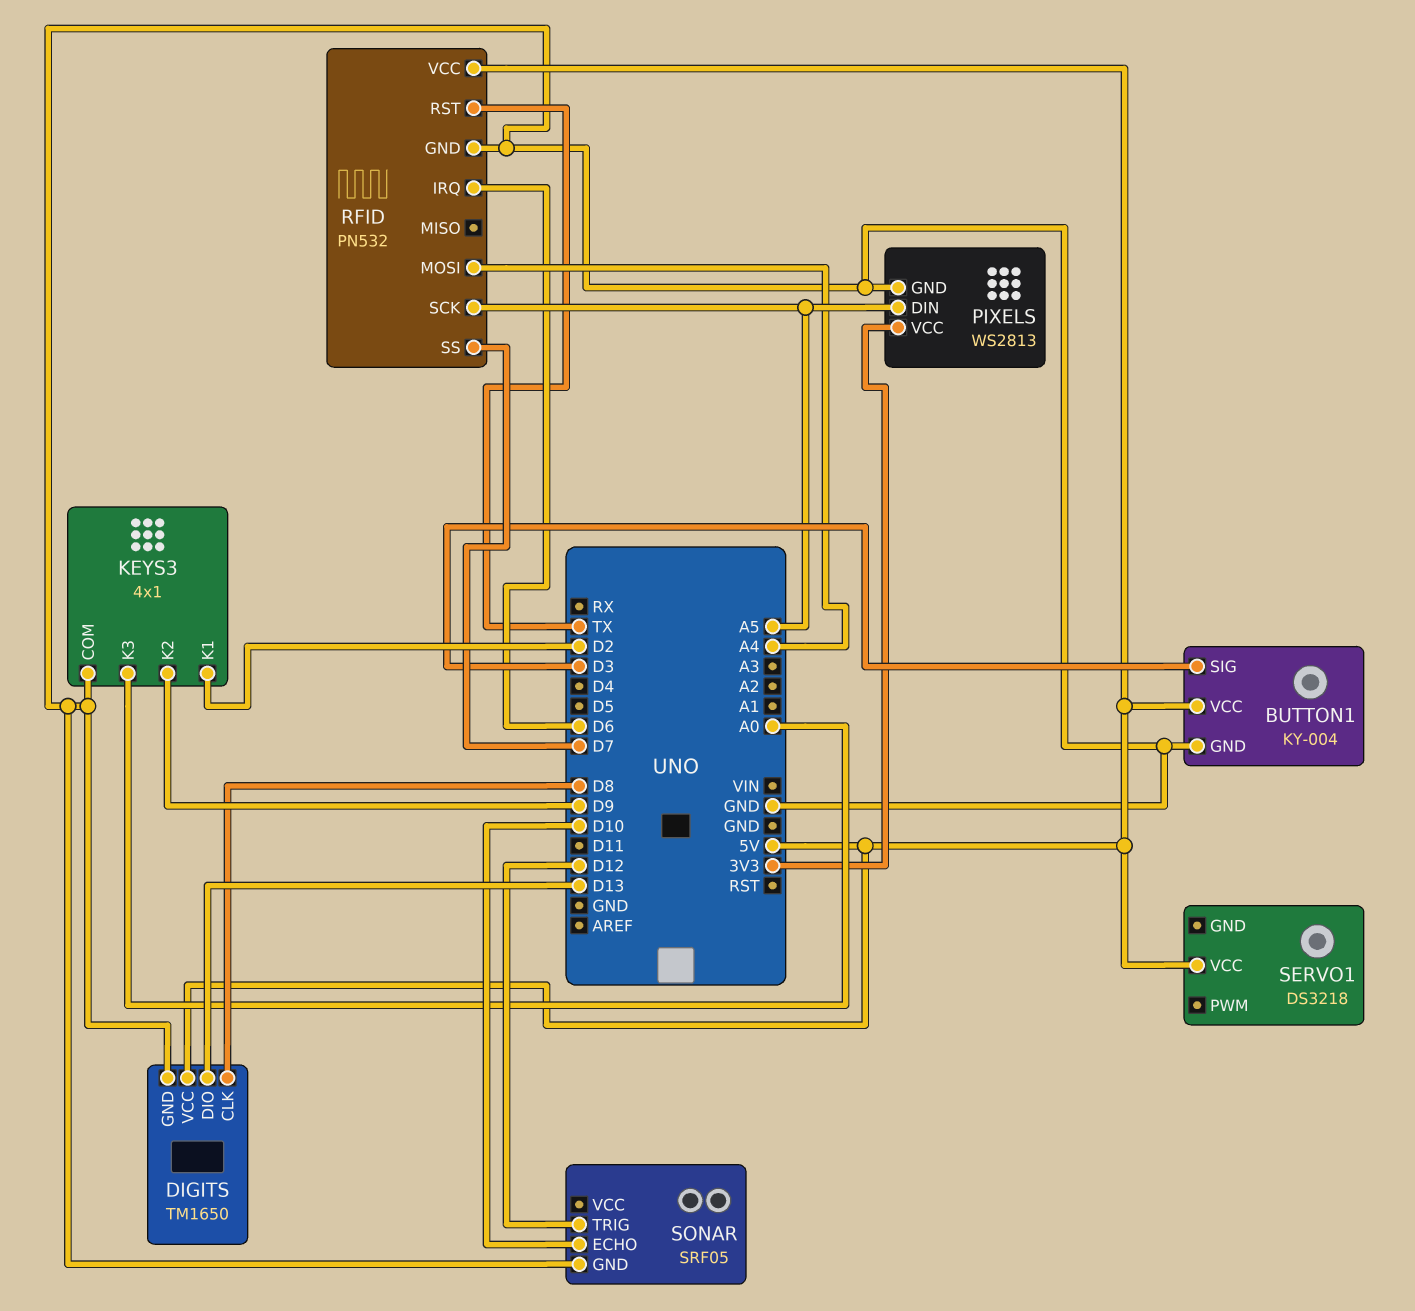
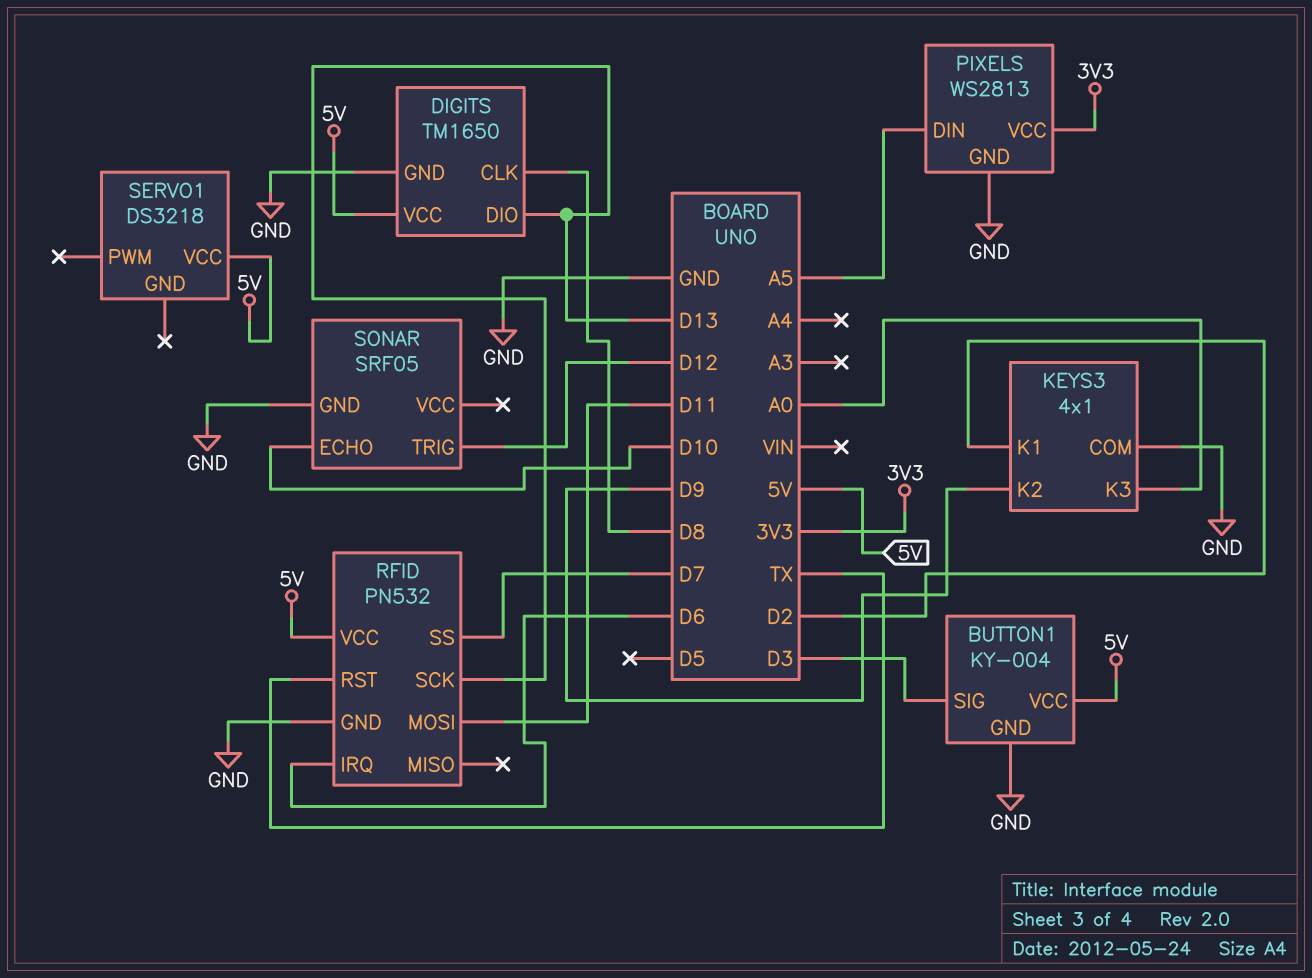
RFID pin MOSI: A4 -> D11
RFID pin SCK: A5 -> D13

